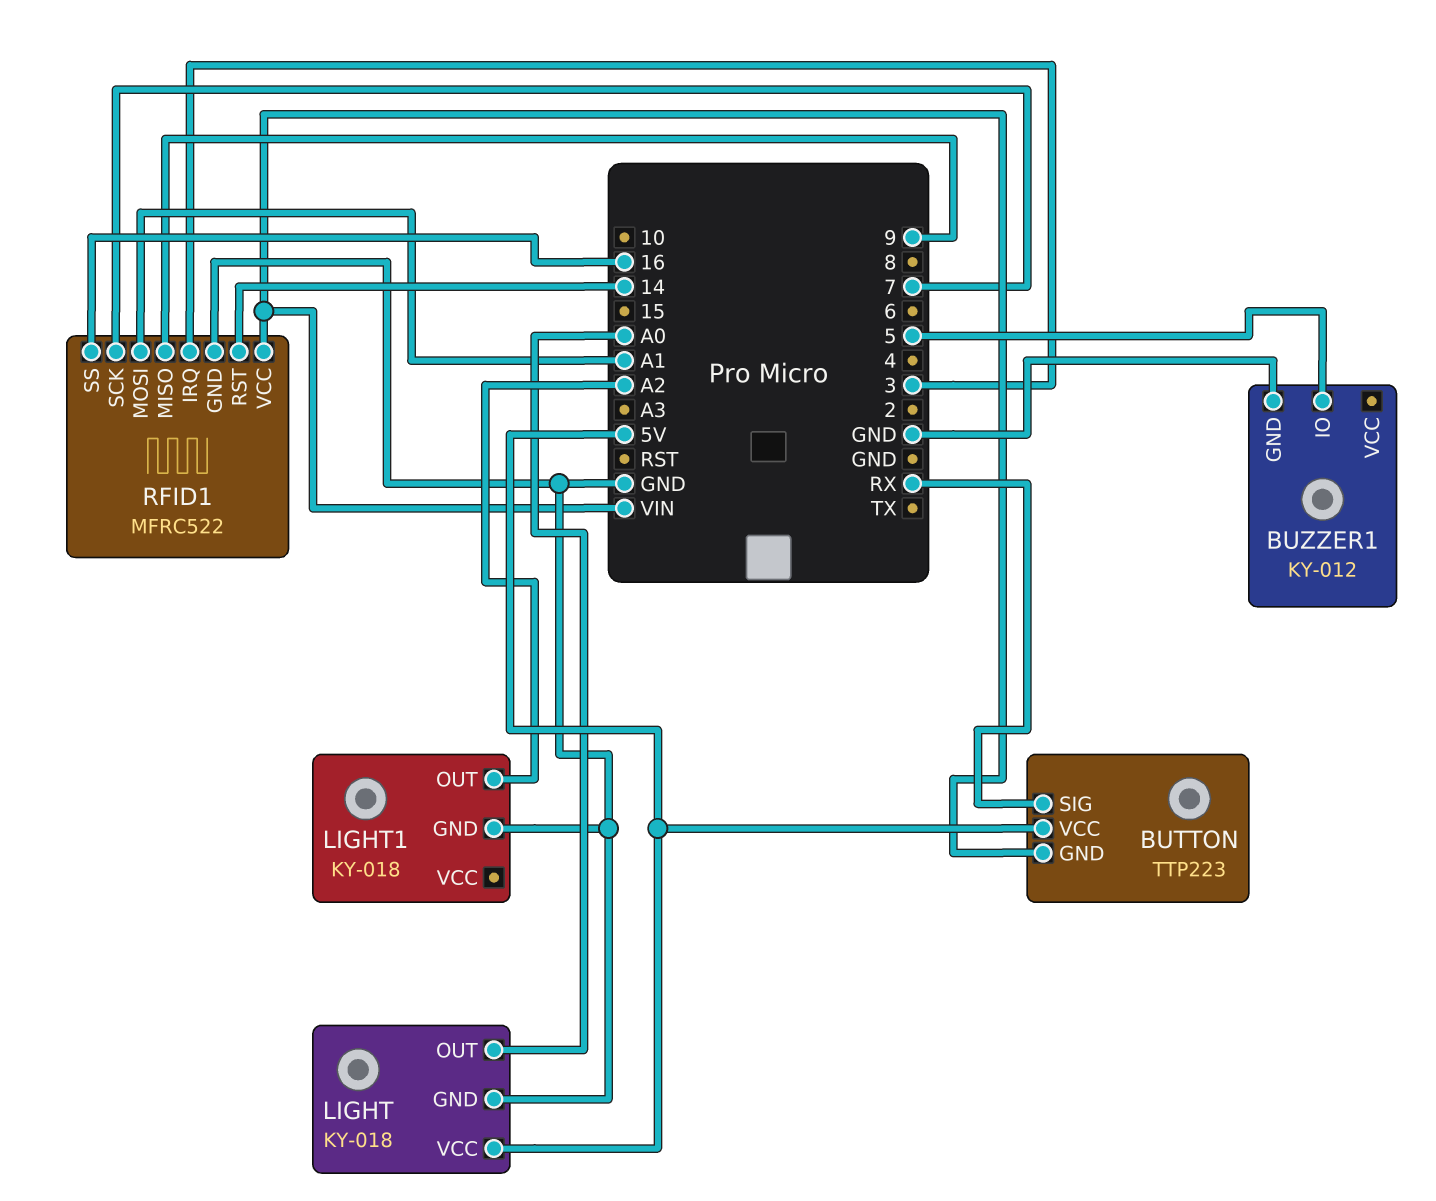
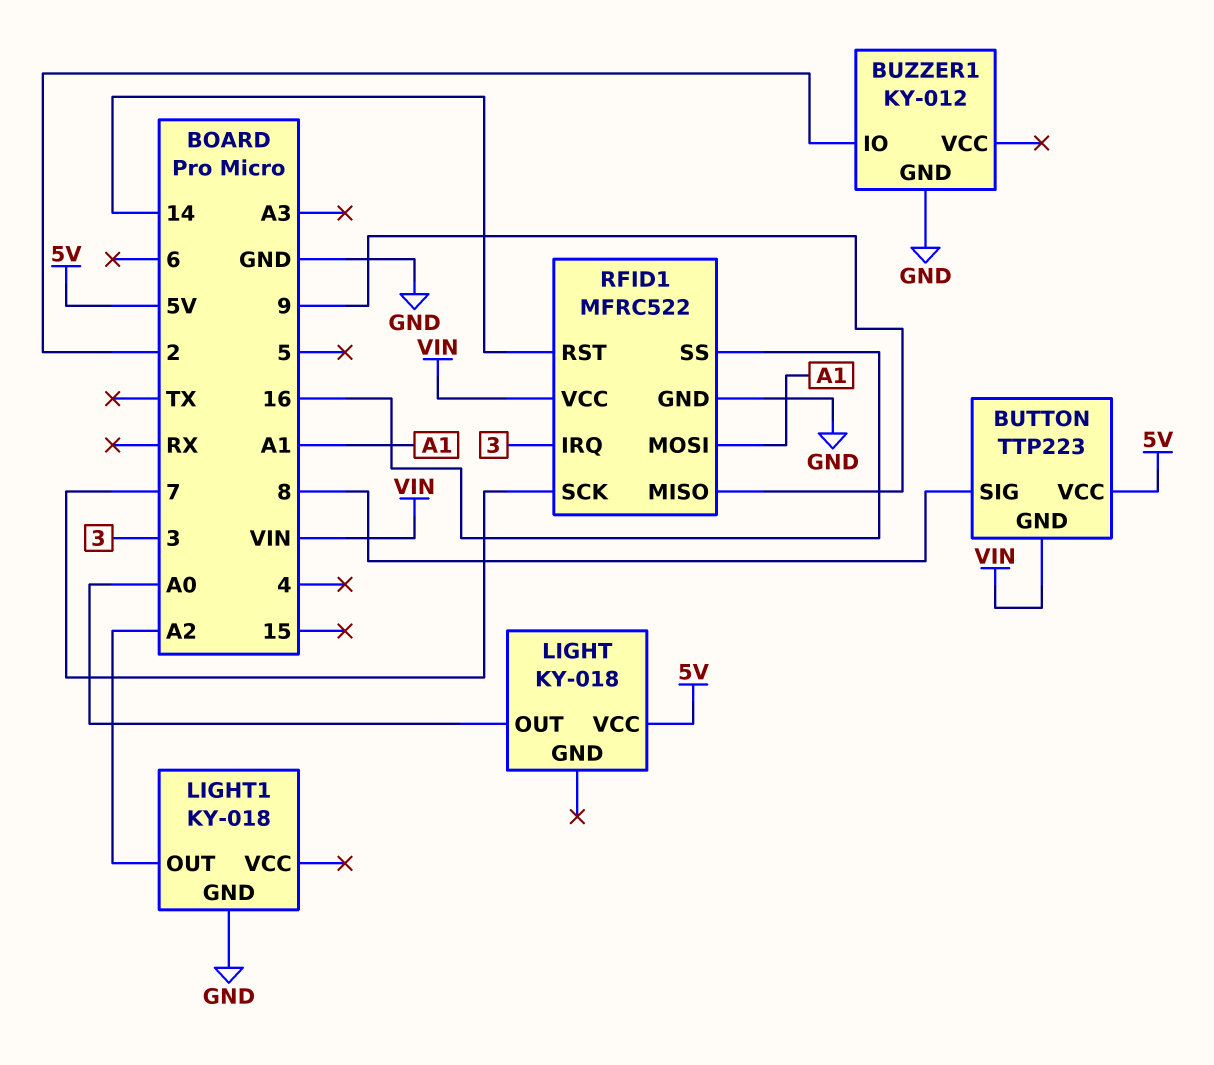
BUTTON pin SIG: RX -> 8
BUZZER1 pin IO: 5 -> 2
LIGHT pin GND: GND -> none

